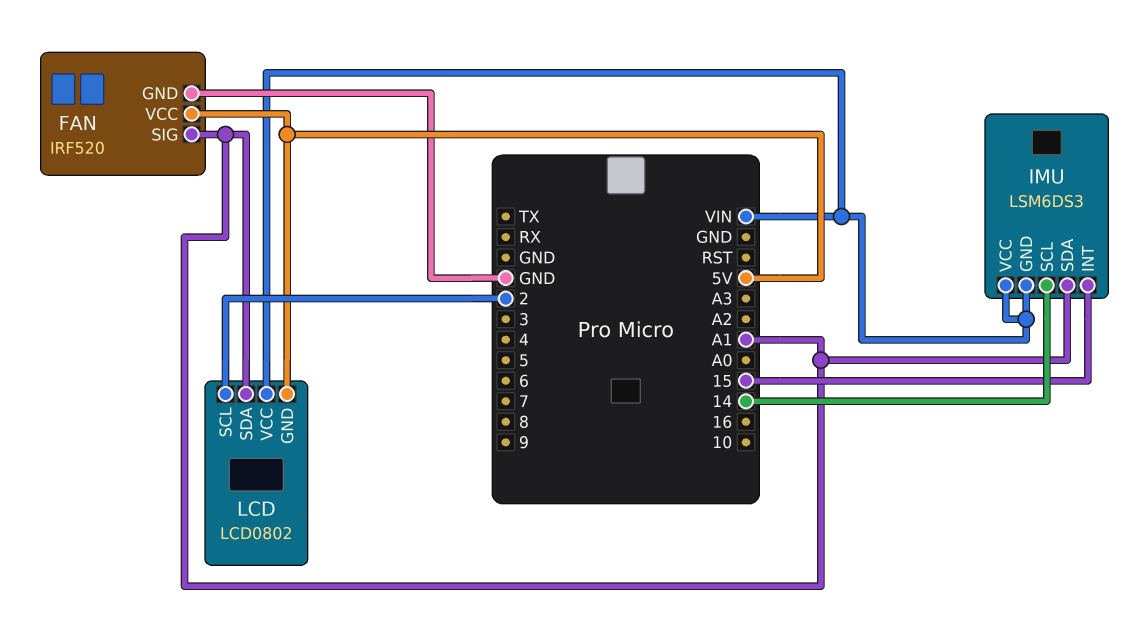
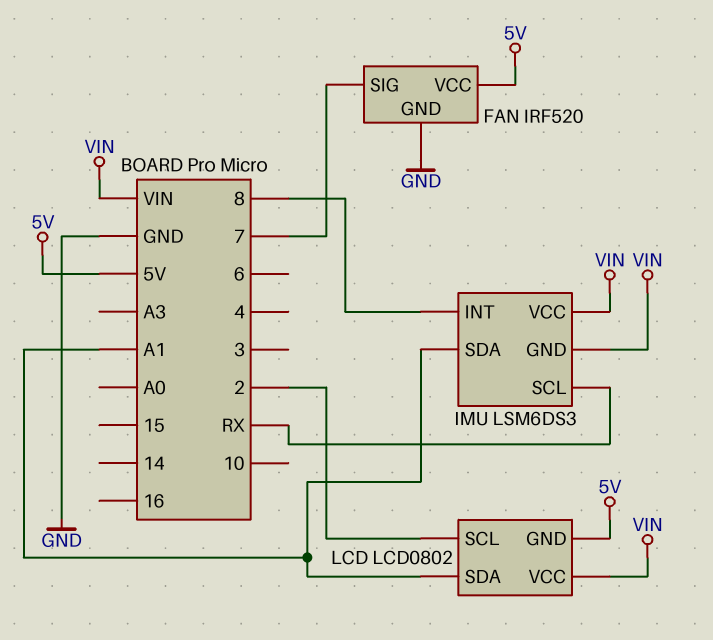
FAN pin SIG: A1 -> 7
IMU pin INT: 15 -> 8
IMU pin SCL: 14 -> RX

